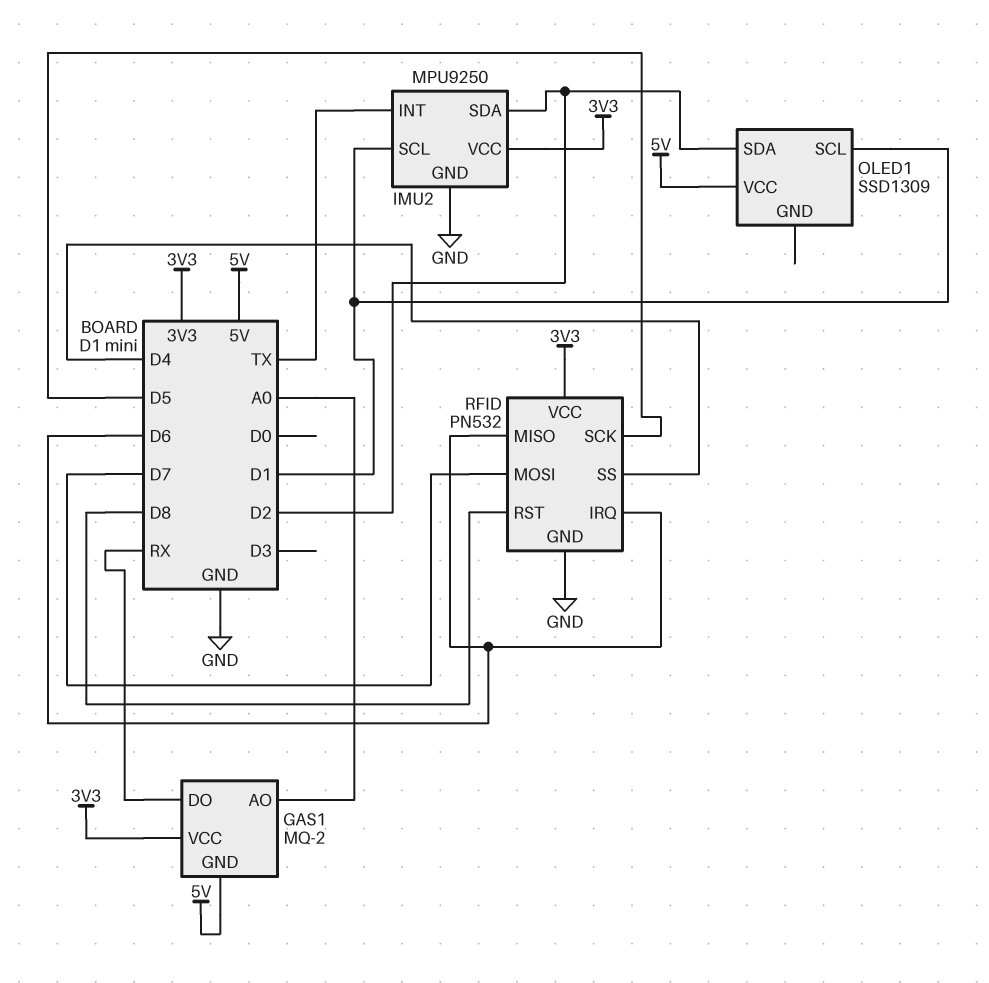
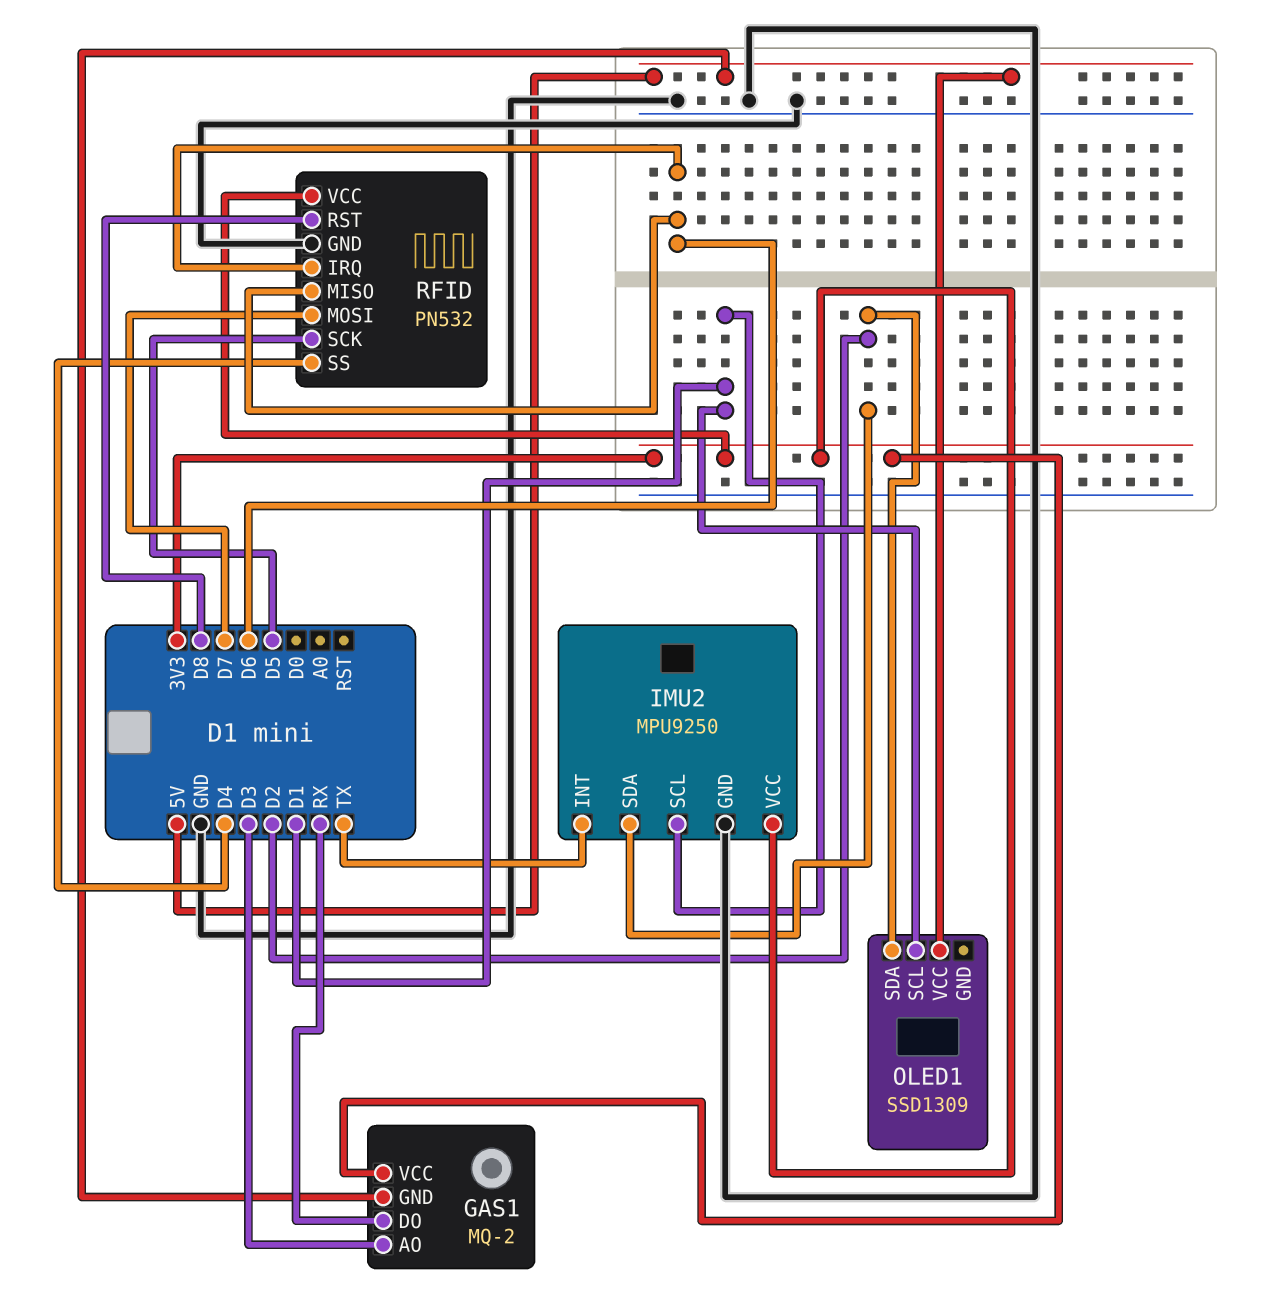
GAS1 pin AO: A0 -> D3

